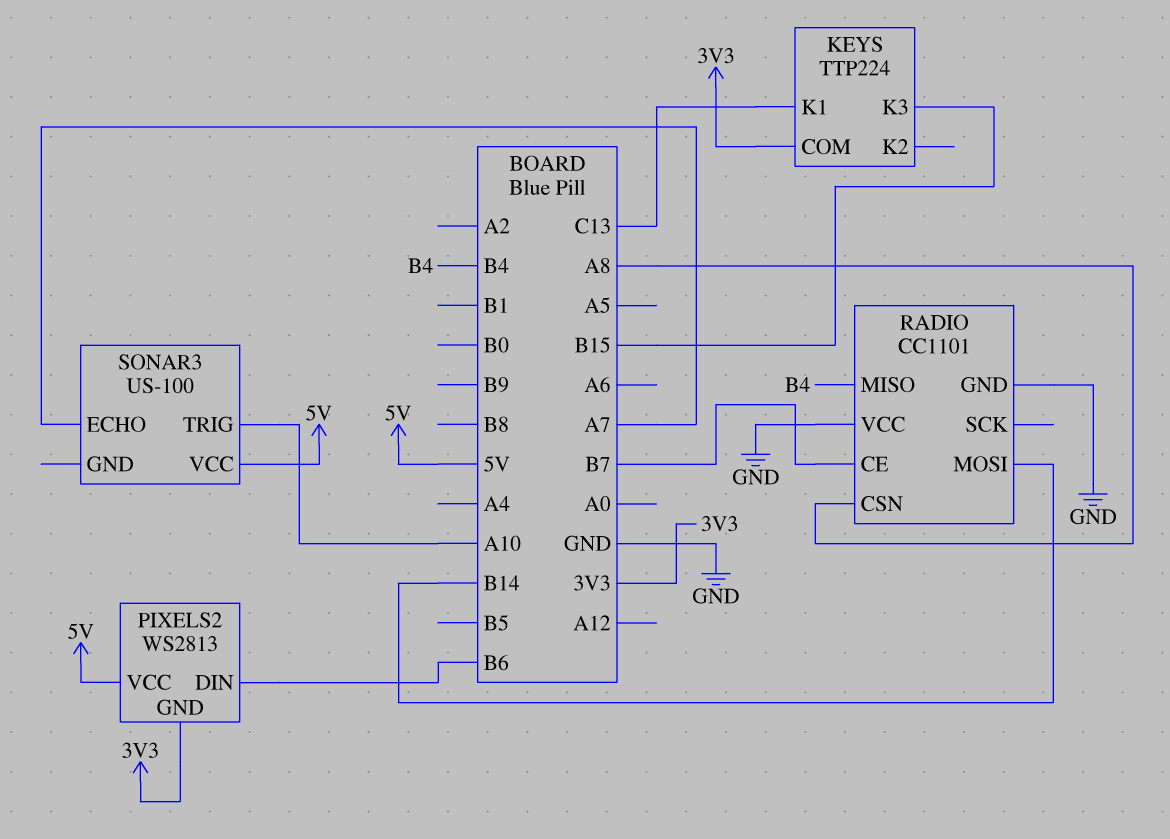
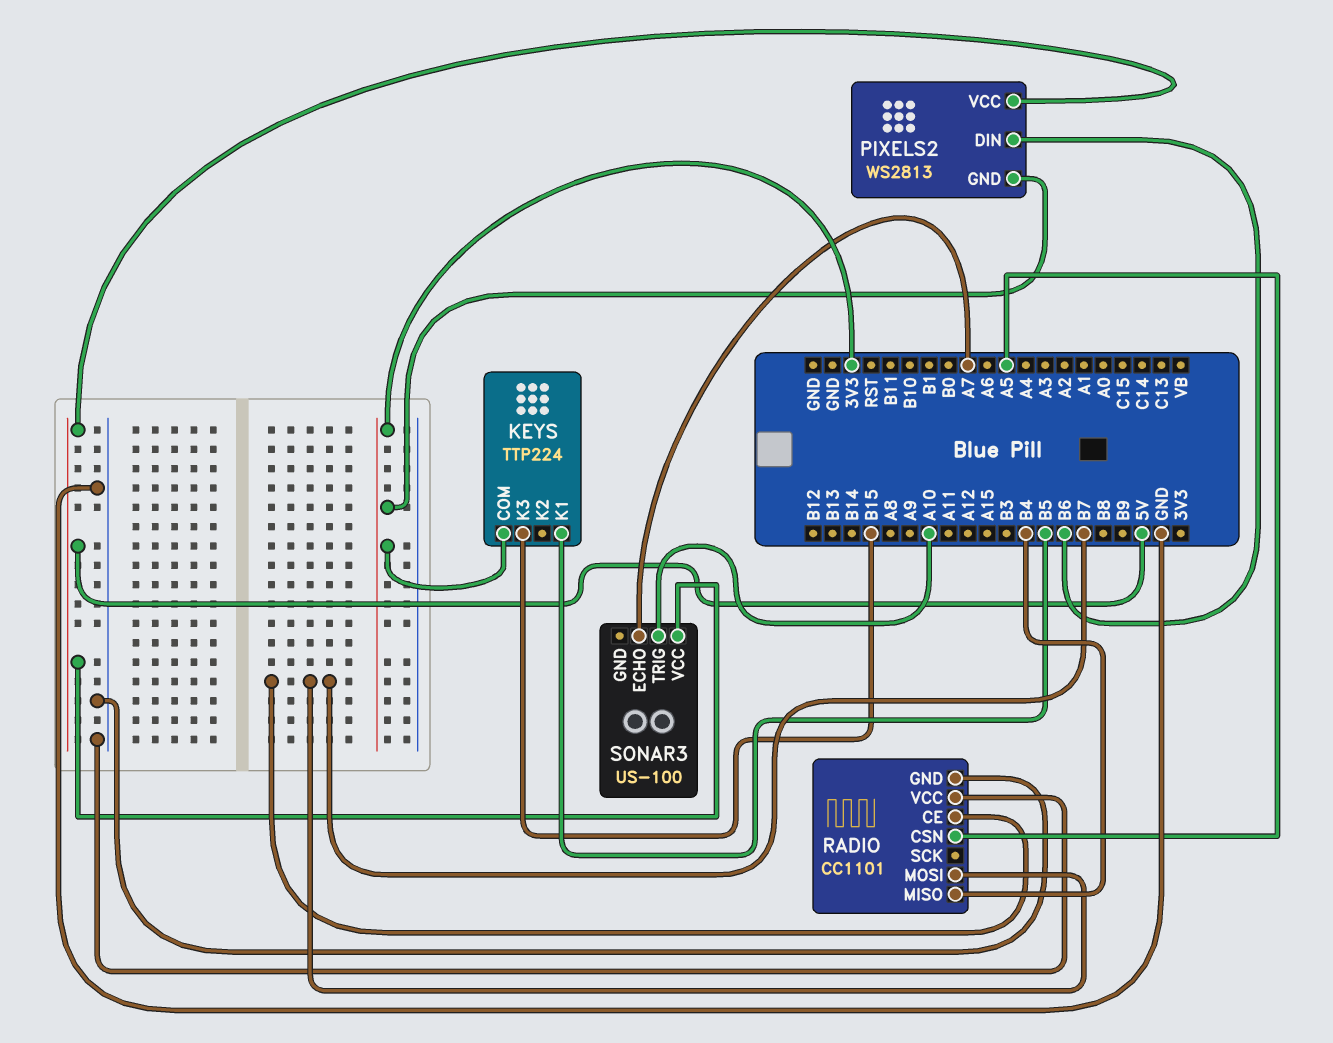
KEYS pin K1: C13 -> B5
RADIO pin CSN: A8 -> A5
RADIO pin MOSI: B14 -> B7

